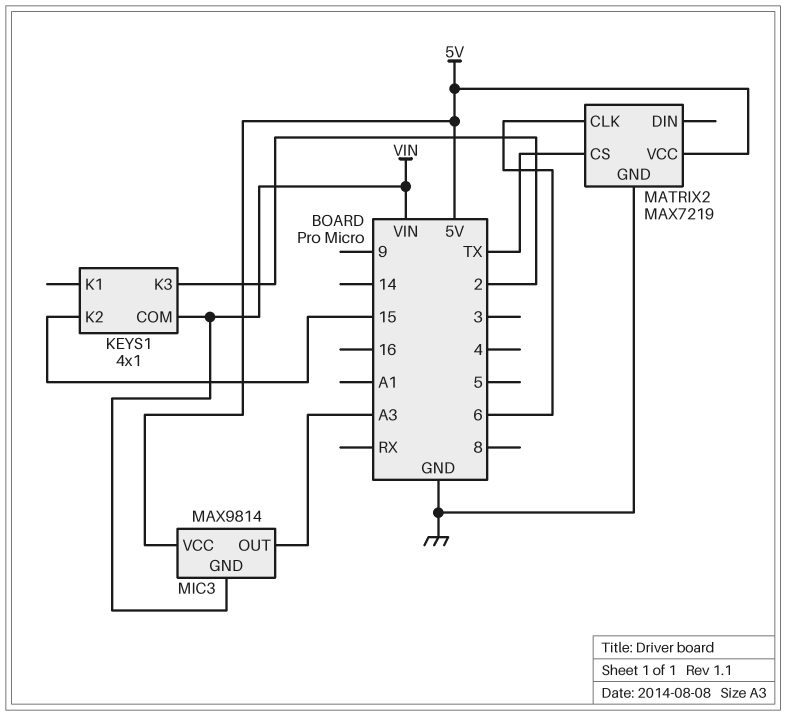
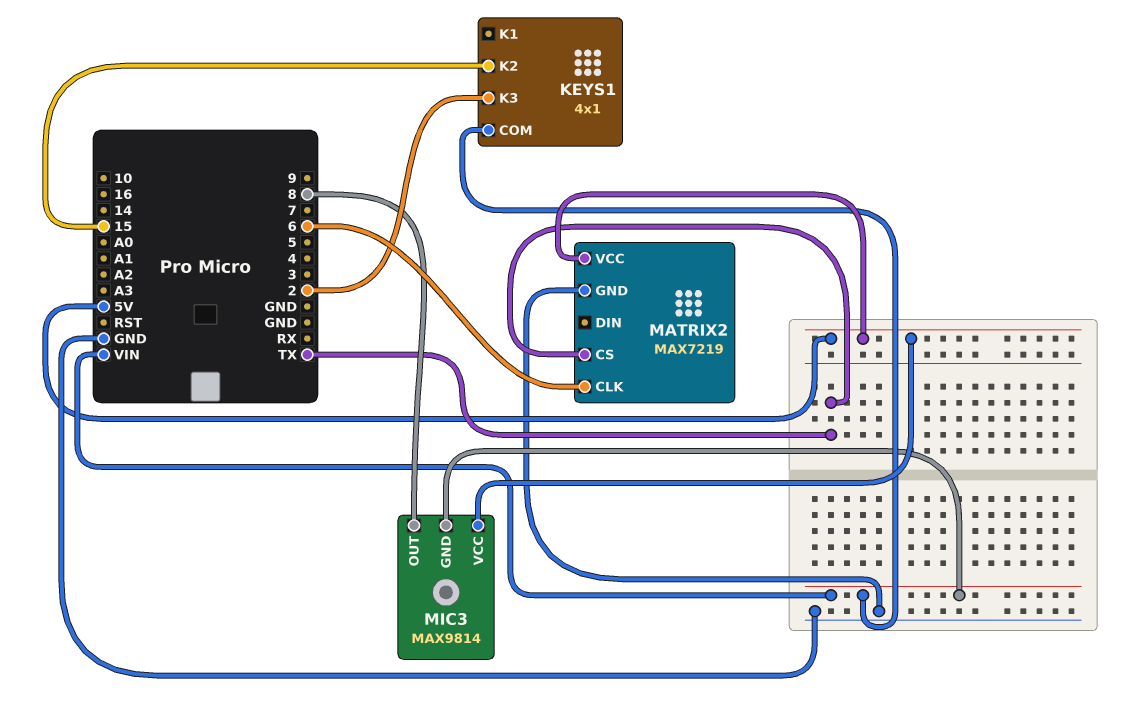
MIC3 pin OUT: A3 -> 8

